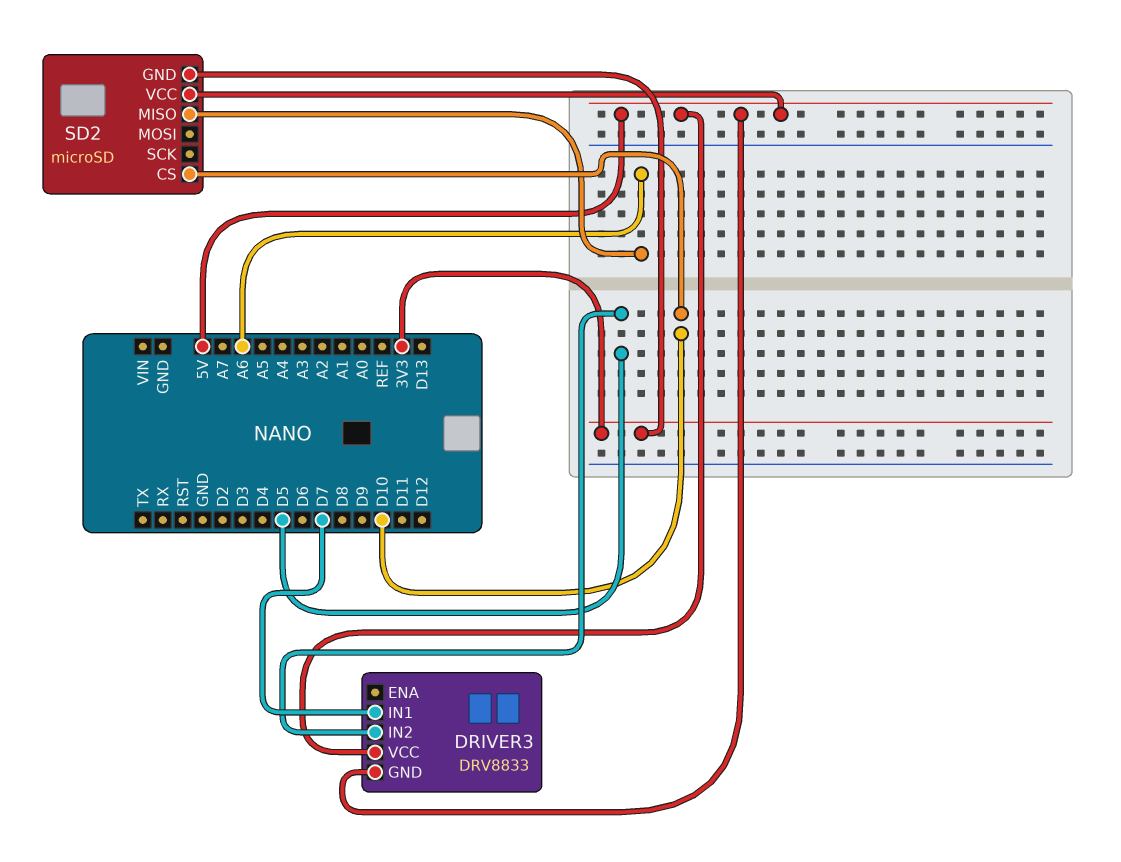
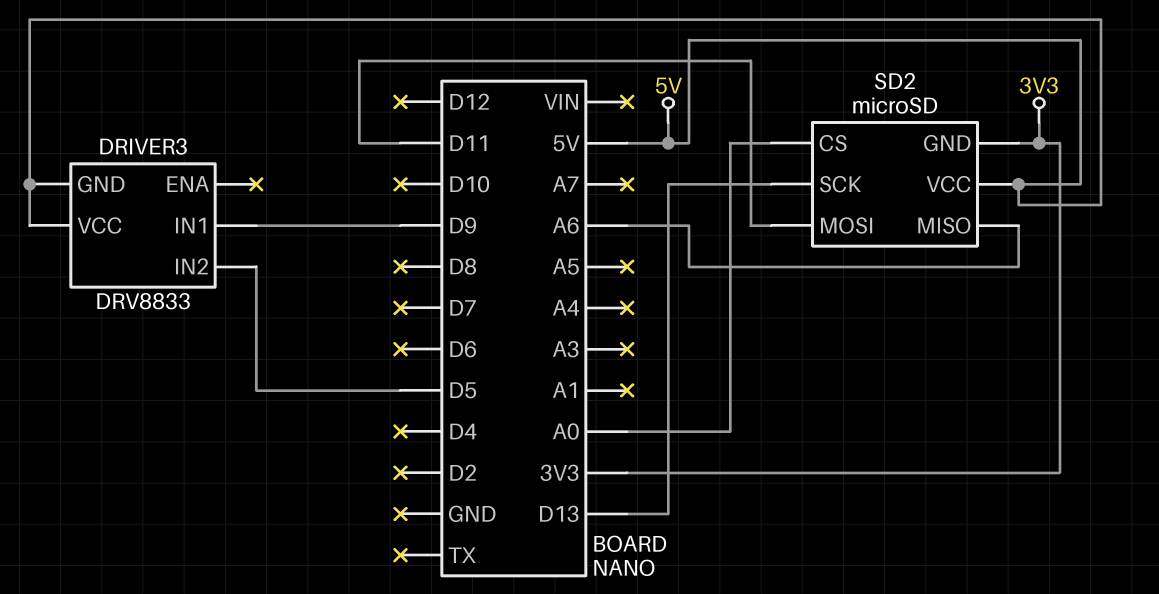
DRIVER3 pin IN1: D7 -> D9
SD2 pin CS: D10 -> A0
SD2 pin MOSI: none -> D11
SD2 pin SCK: none -> D13

